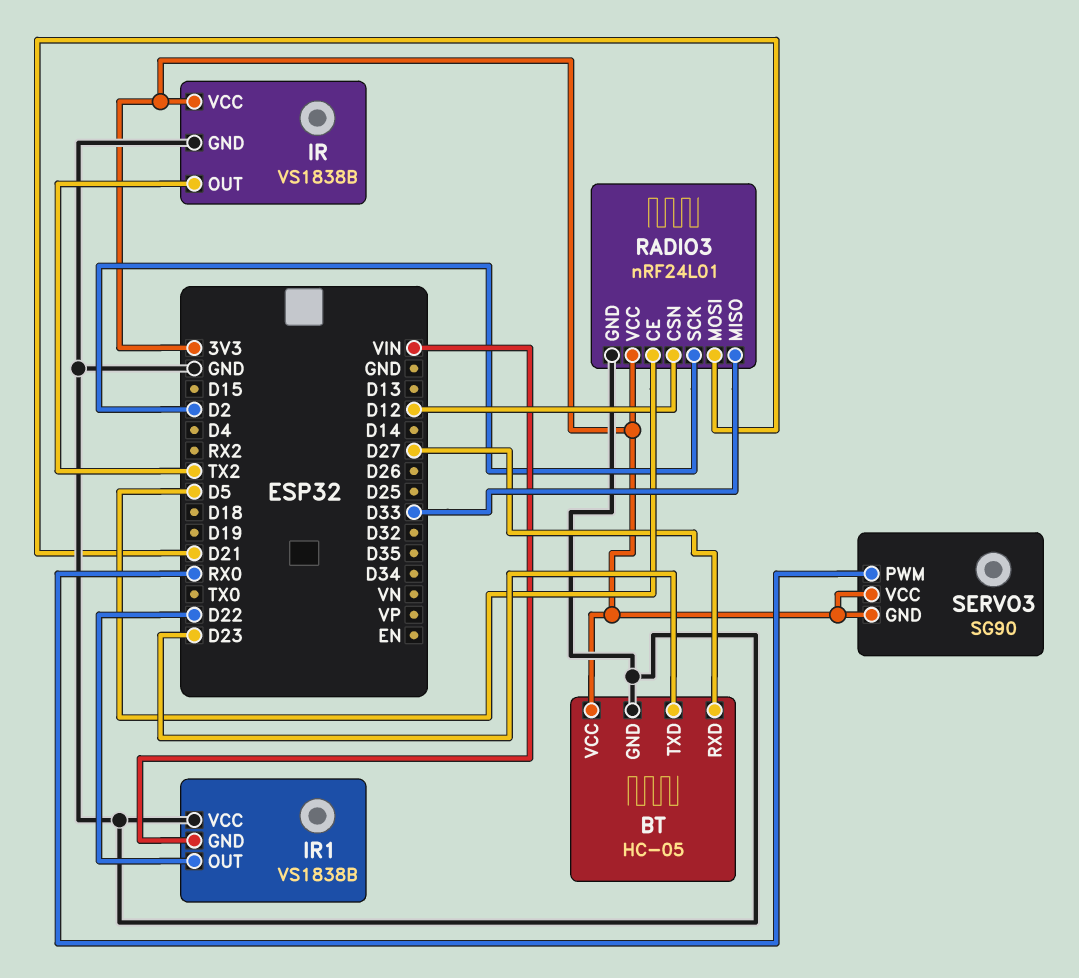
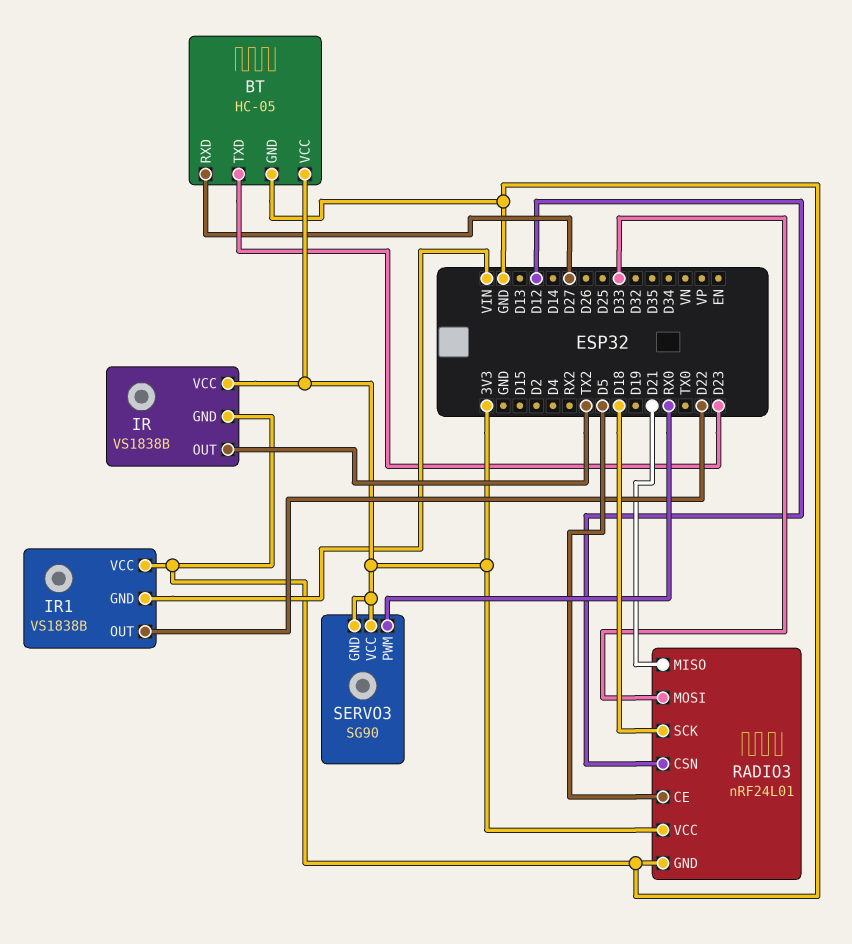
RADIO3 pin MISO: D33 -> D21
RADIO3 pin MOSI: D21 -> D33
RADIO3 pin SCK: D2 -> D18

